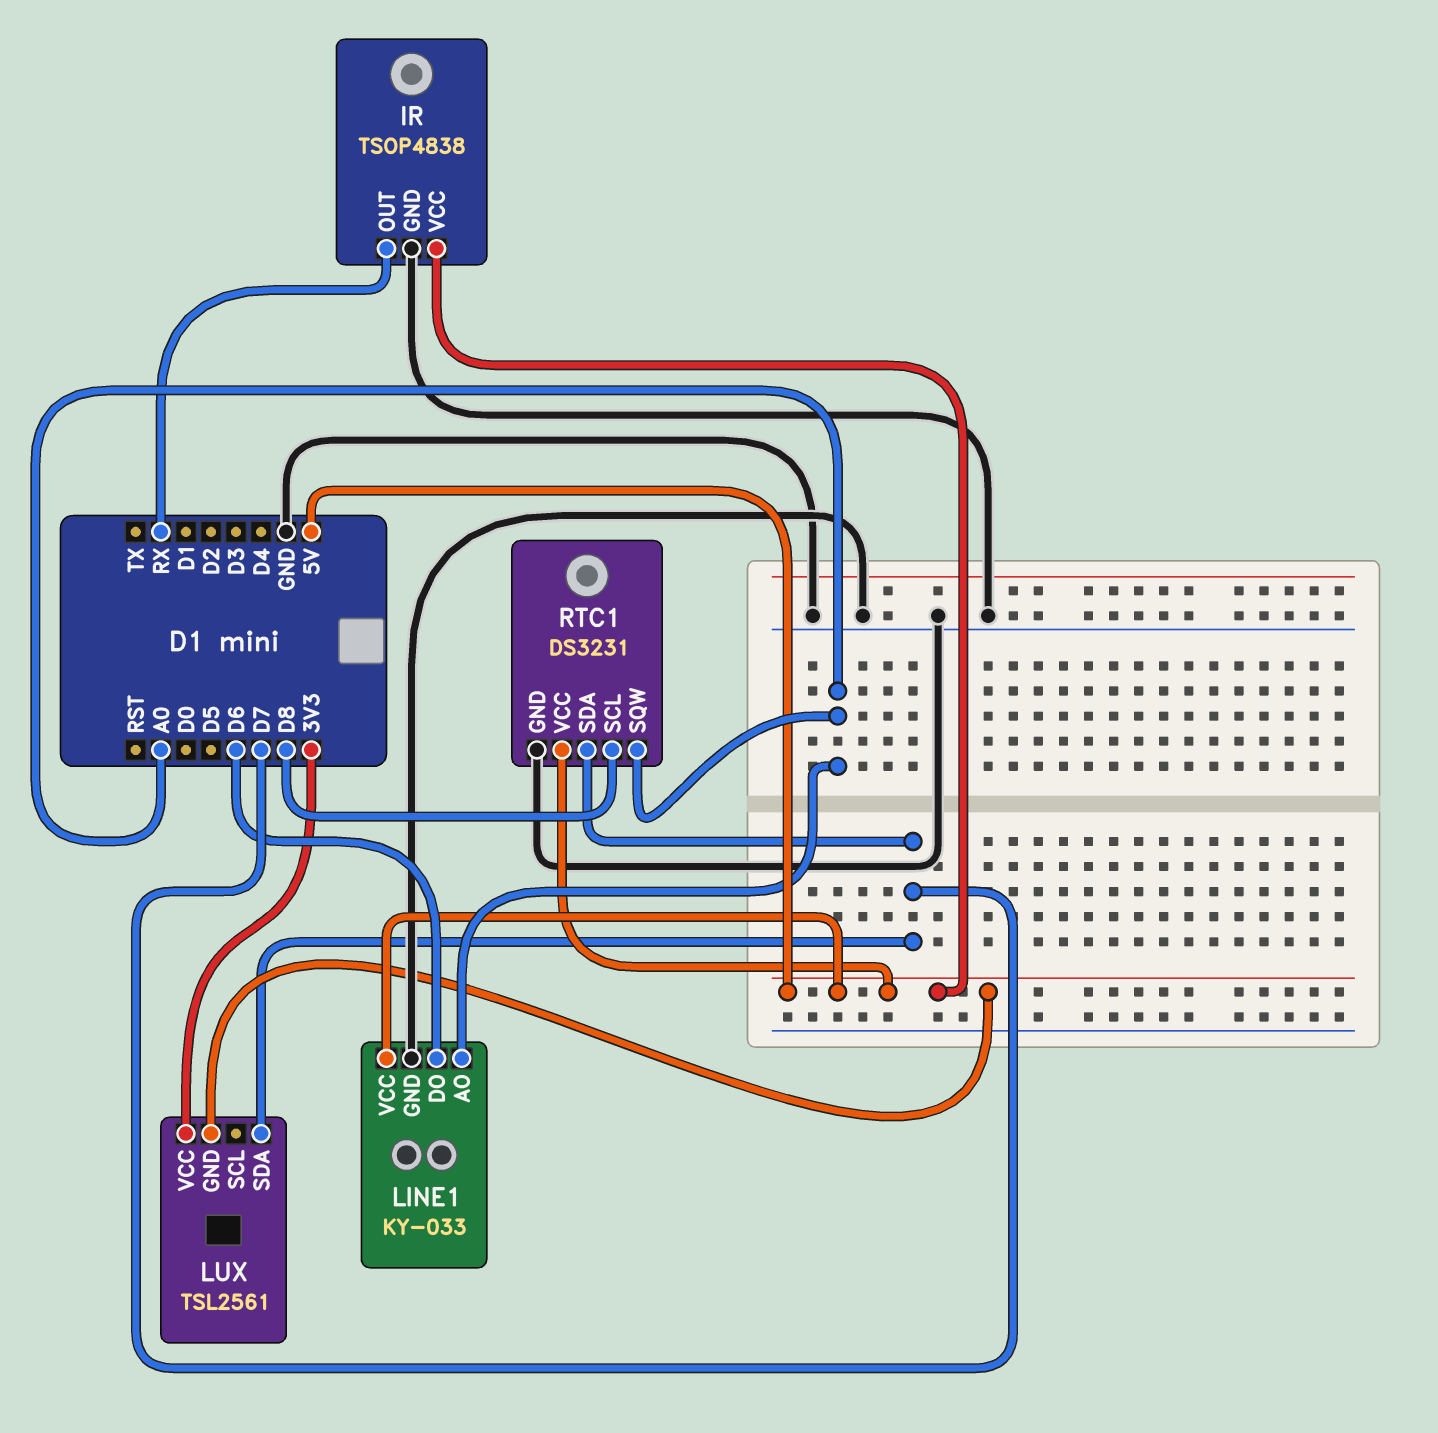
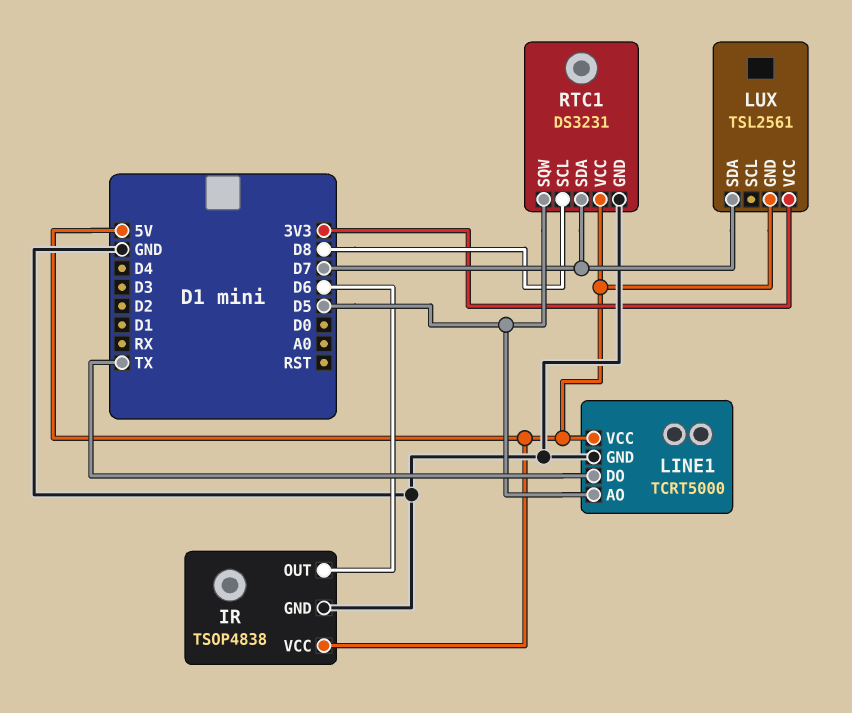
IR pin OUT: RX -> D6
LINE1: KY-033 -> TCRT5000
LINE1 pin AO: A0 -> D5
LINE1 pin DO: D6 -> TX
RTC1 pin SQW: A0 -> D5

